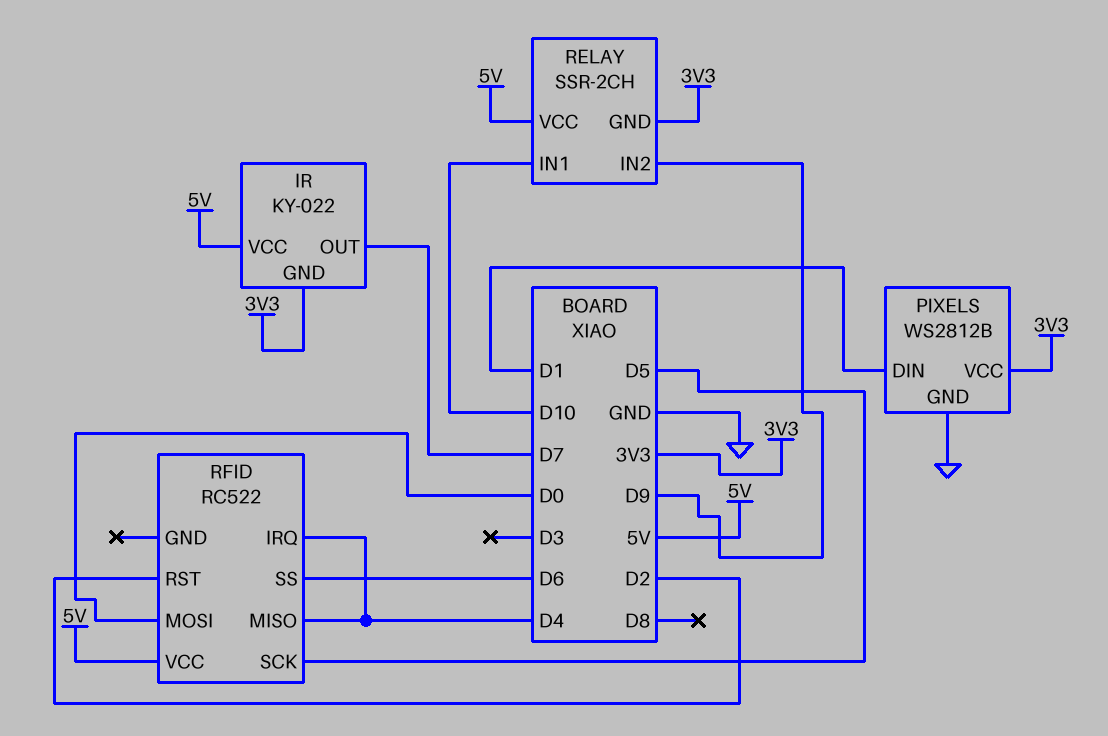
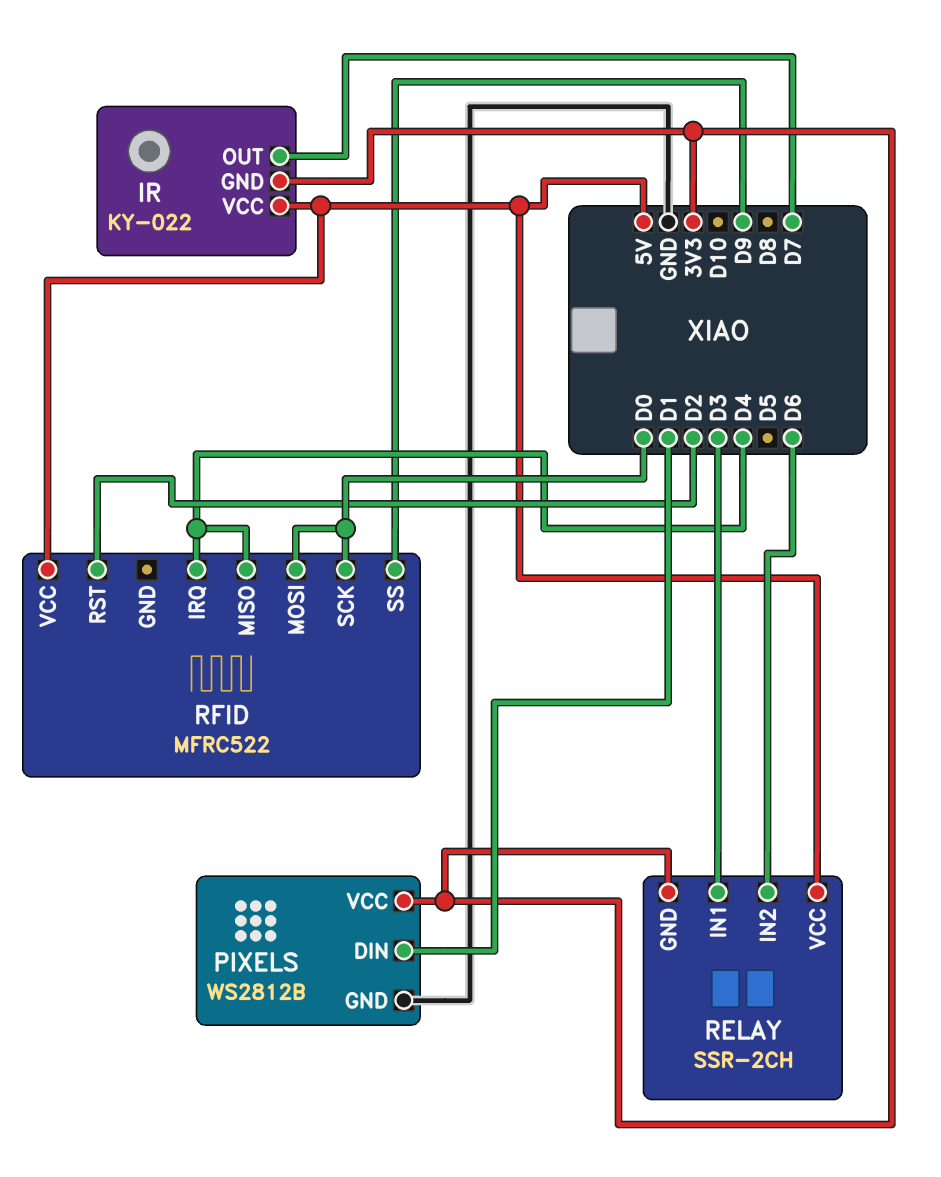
RELAY pin IN1: D10 -> D3
RELAY pin IN2: D9 -> D6
RFID: RC522 -> MFRC522
RFID pin SCK: D5 -> D0
RFID pin SS: D6 -> D9

